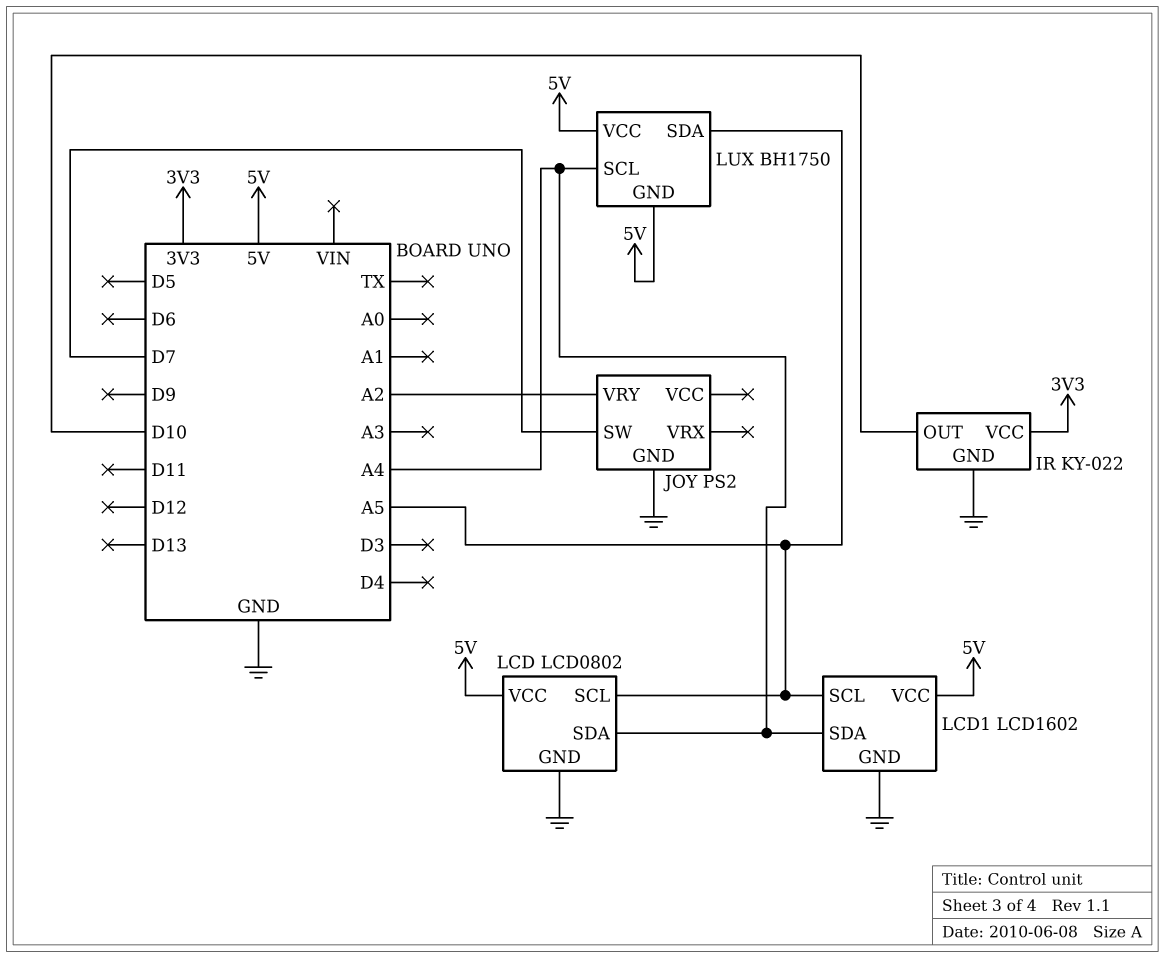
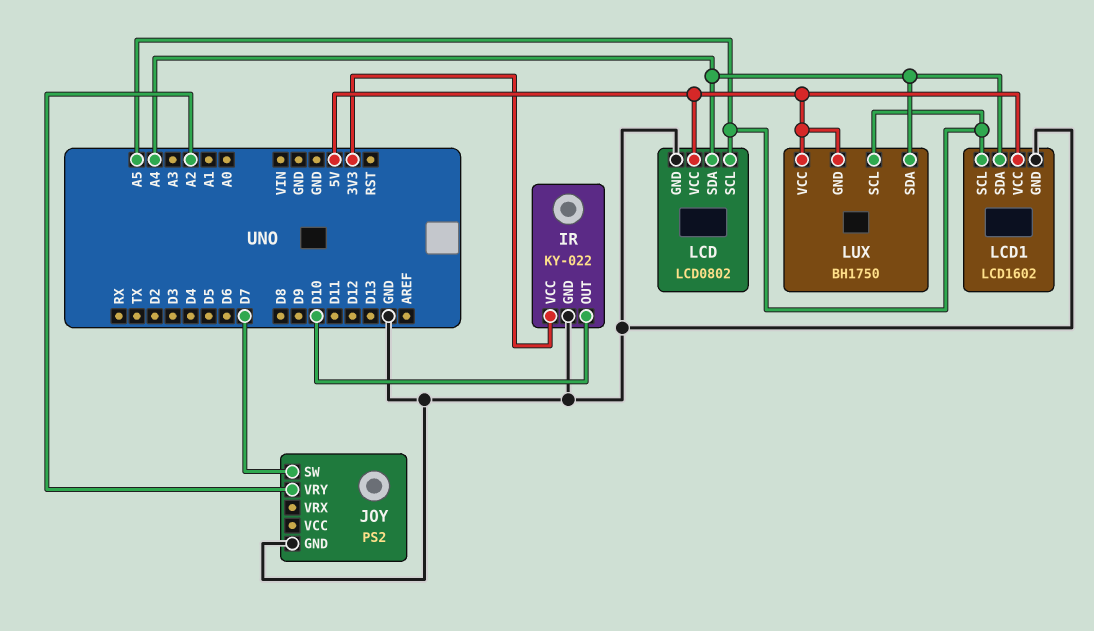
LUX pin SCL: A4 -> A5
LUX pin SDA: A5 -> A4

